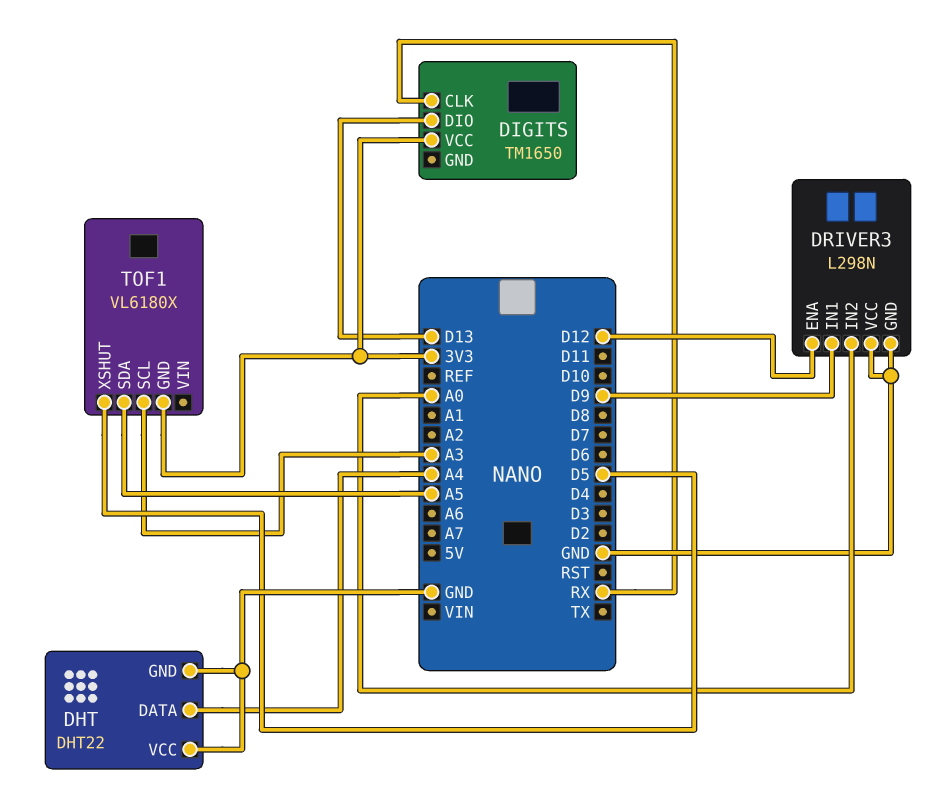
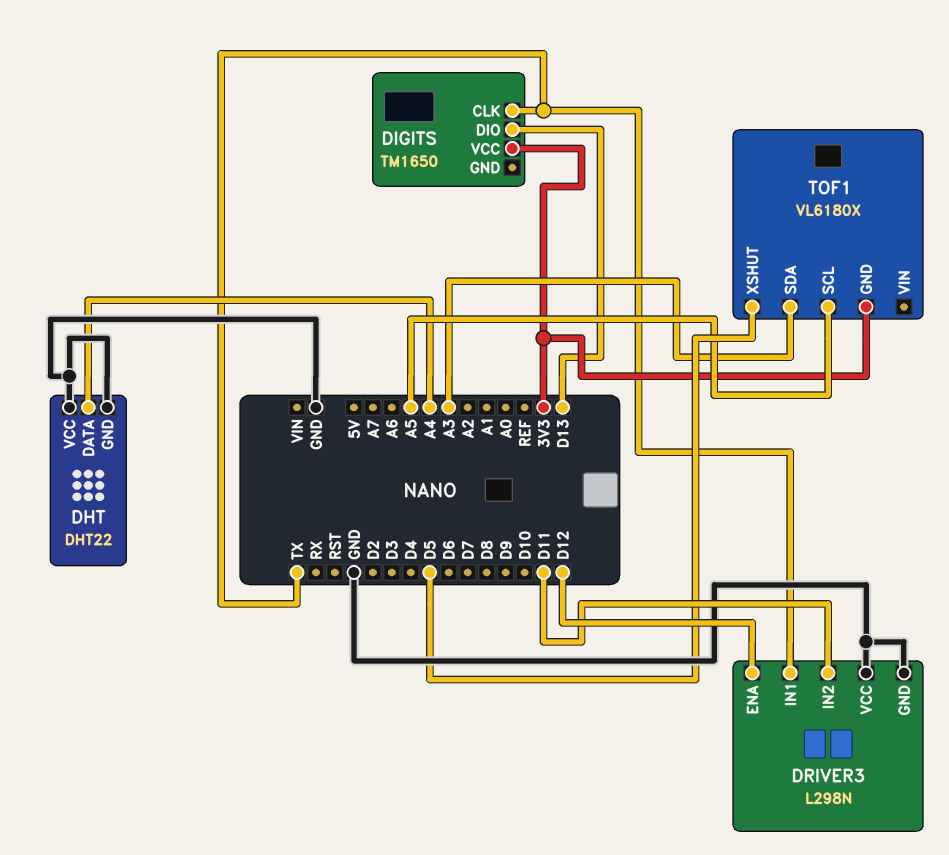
DIGITS pin CLK: RX -> TX
DRIVER3 pin IN1: D9 -> TX
DRIVER3 pin IN2: A0 -> D11
TOF1 pin SCL: A3 -> A5
TOF1 pin SDA: A5 -> A3

